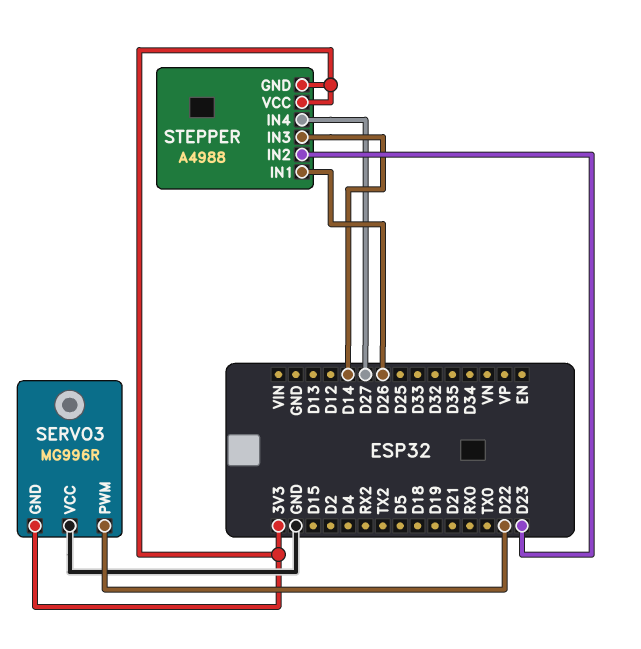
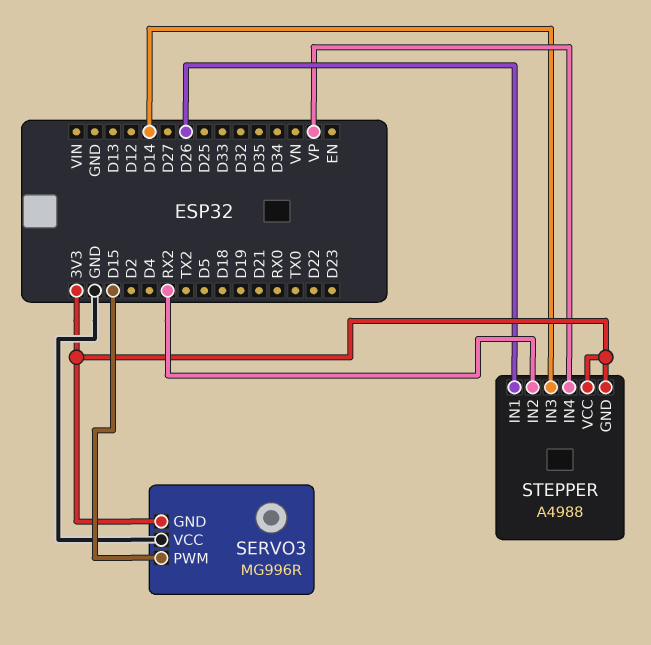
SERVO3 pin PWM: D22 -> D15
STEPPER pin IN2: D23 -> RX2
STEPPER pin IN4: D27 -> VP

